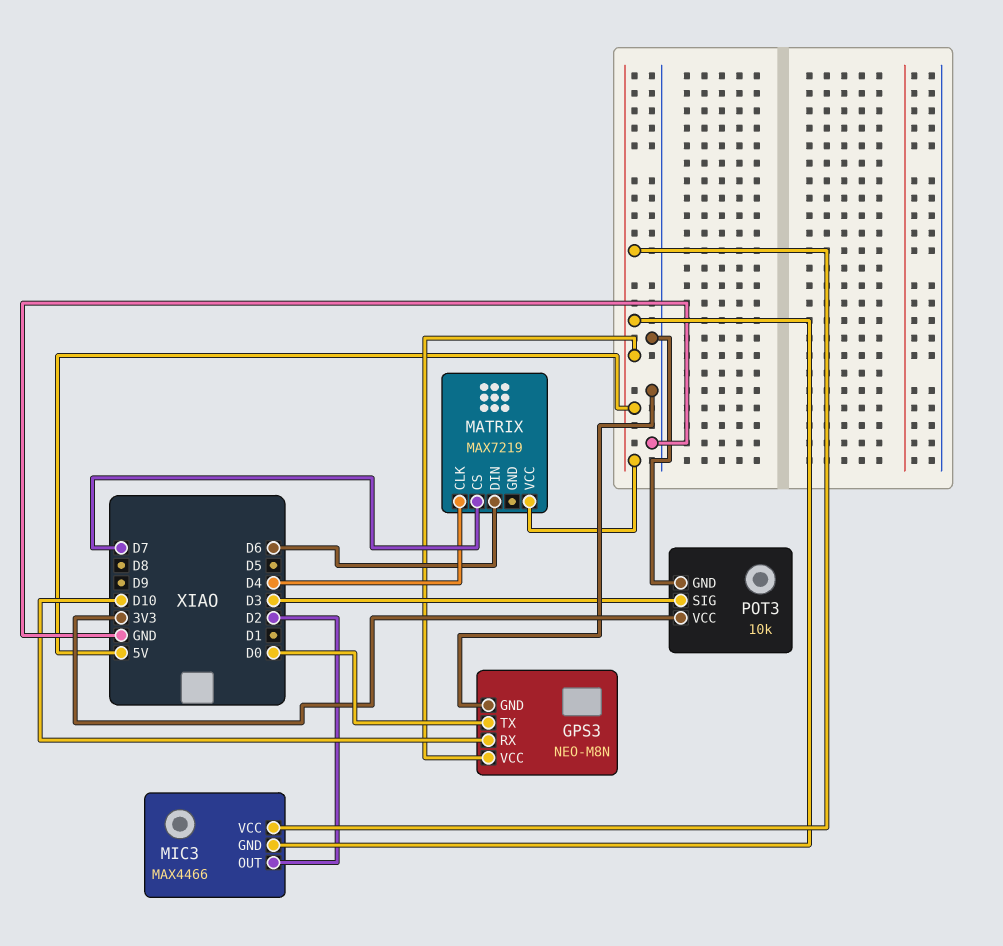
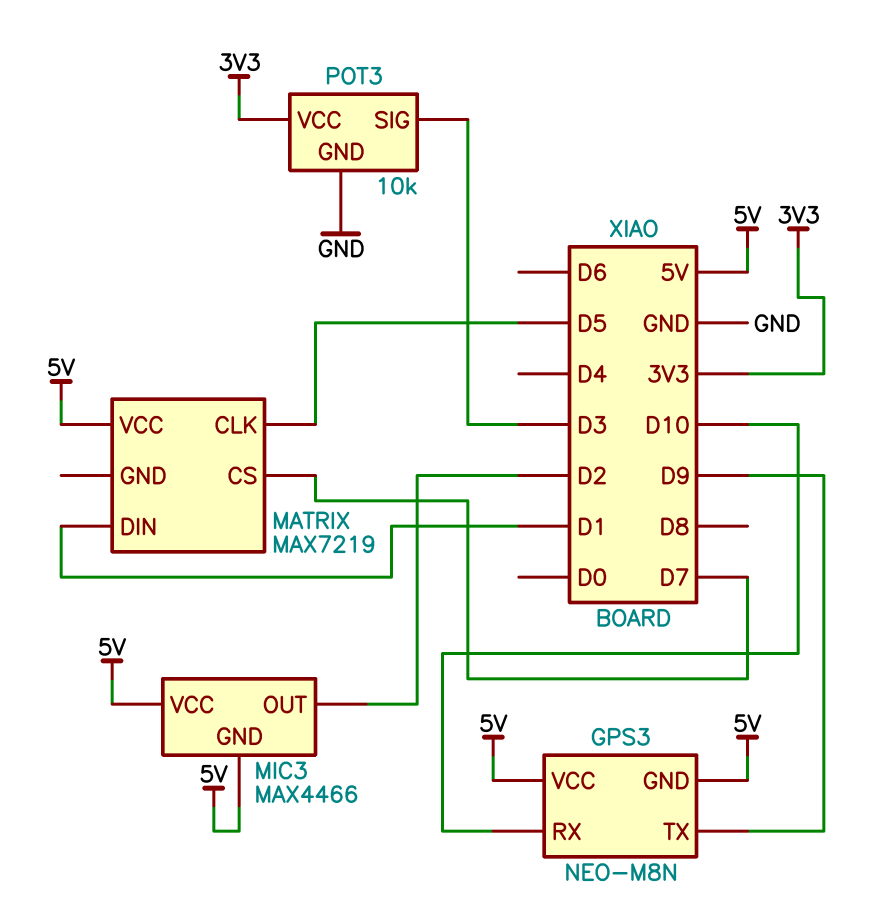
GPS3 pin GND: GND -> 5V
GPS3 pin TX: D0 -> D9
MATRIX pin CLK: D4 -> D5
MATRIX pin DIN: D6 -> D1

